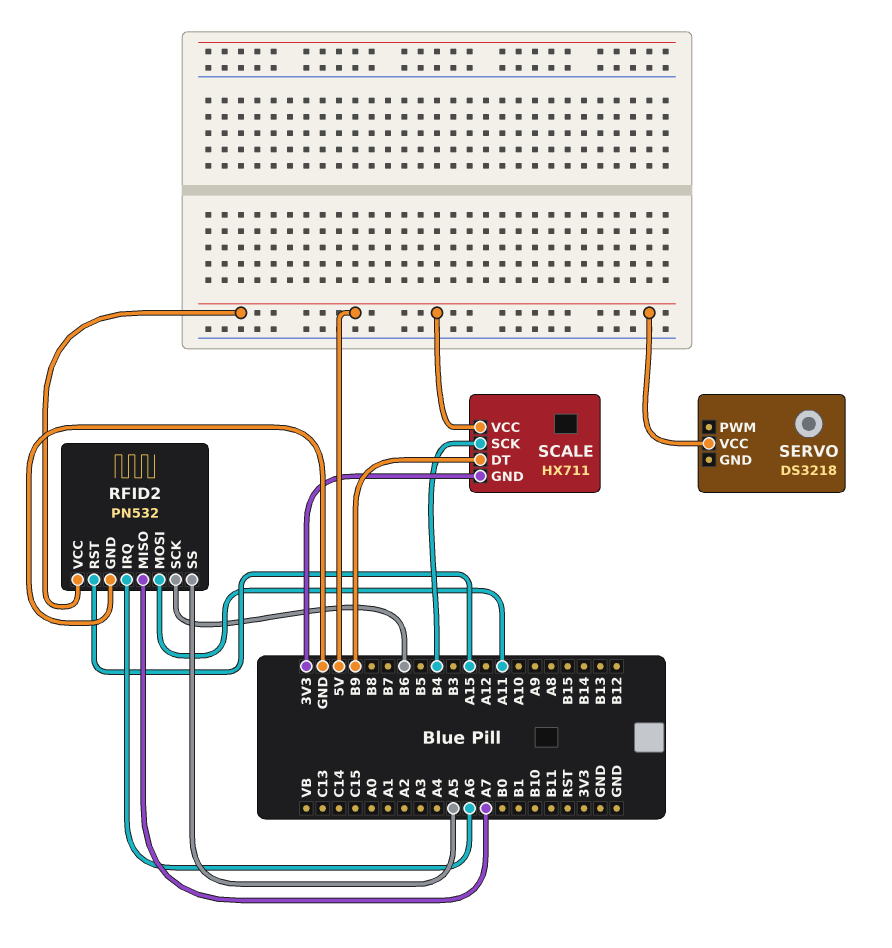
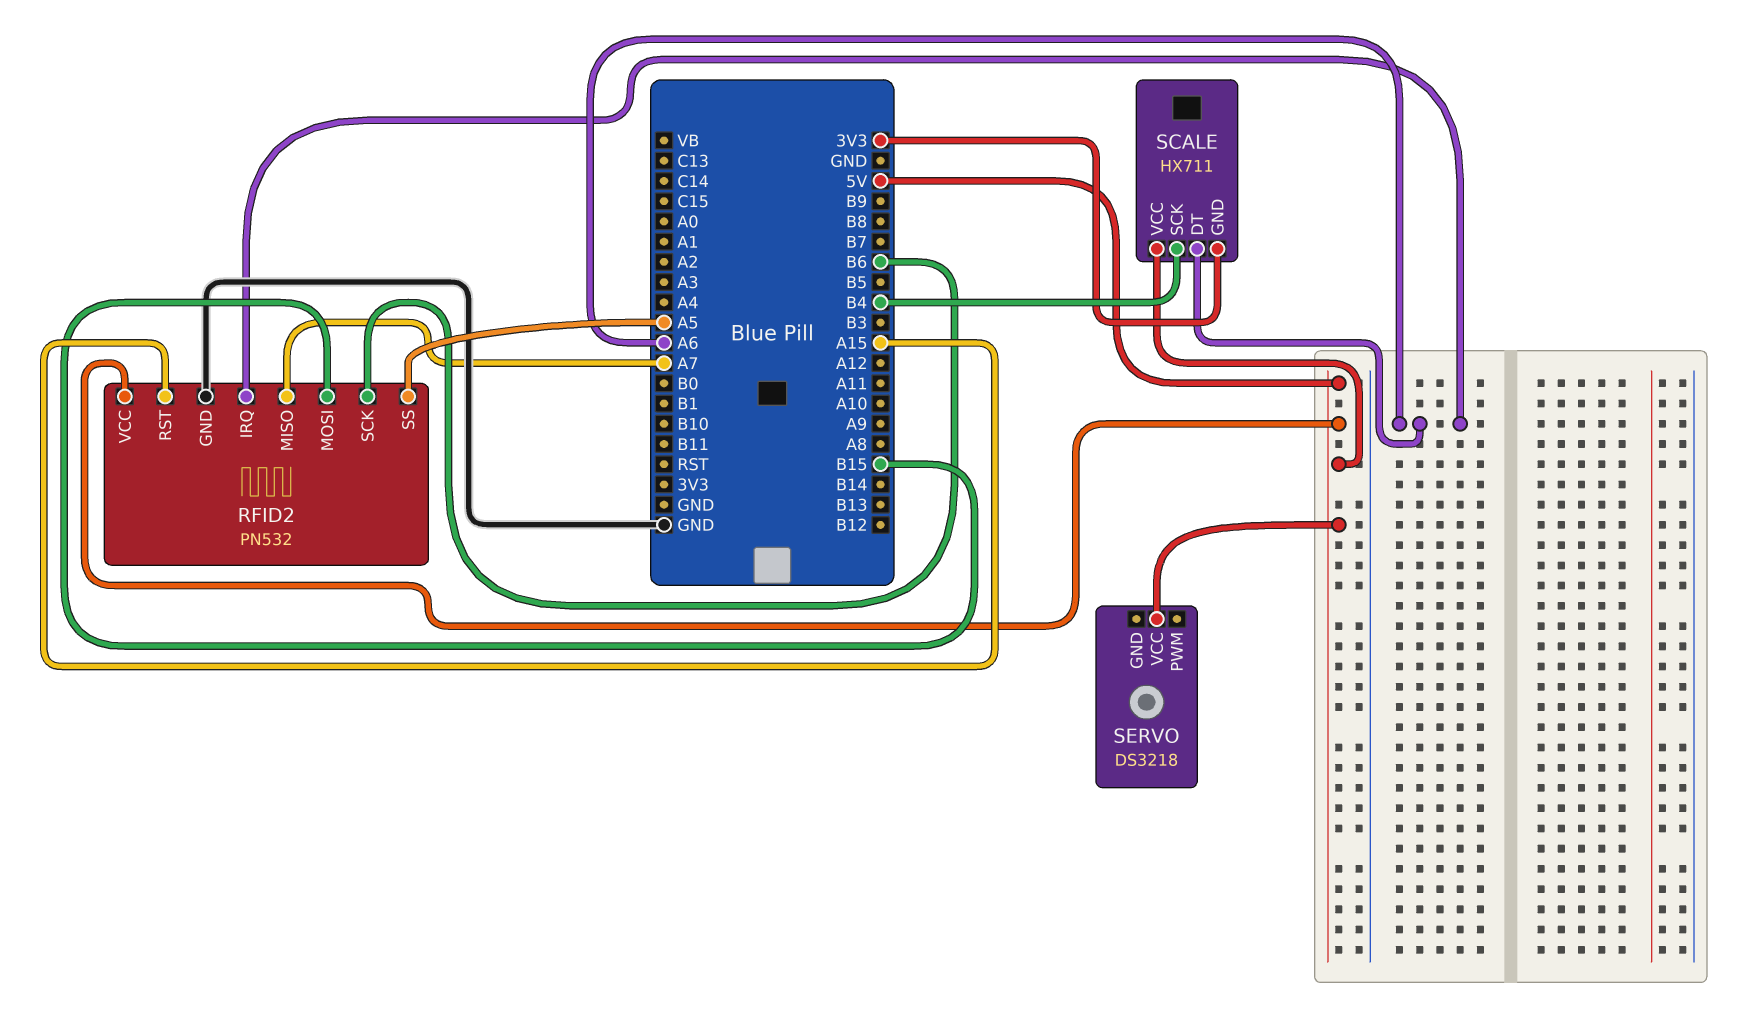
RFID2 pin MOSI: A11 -> B15
SCALE pin DT: B9 -> A6

